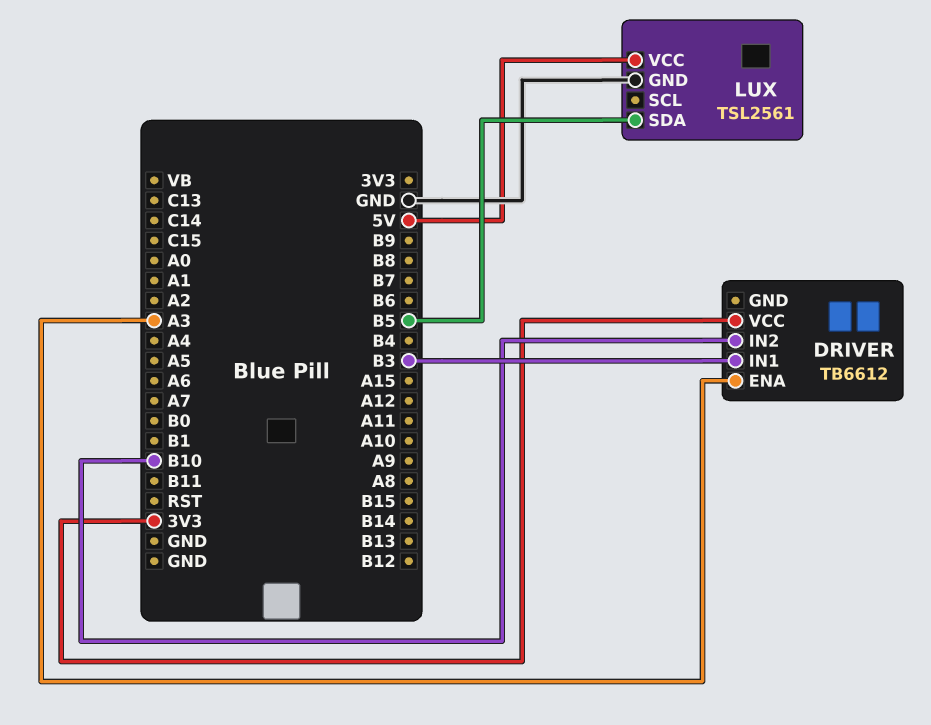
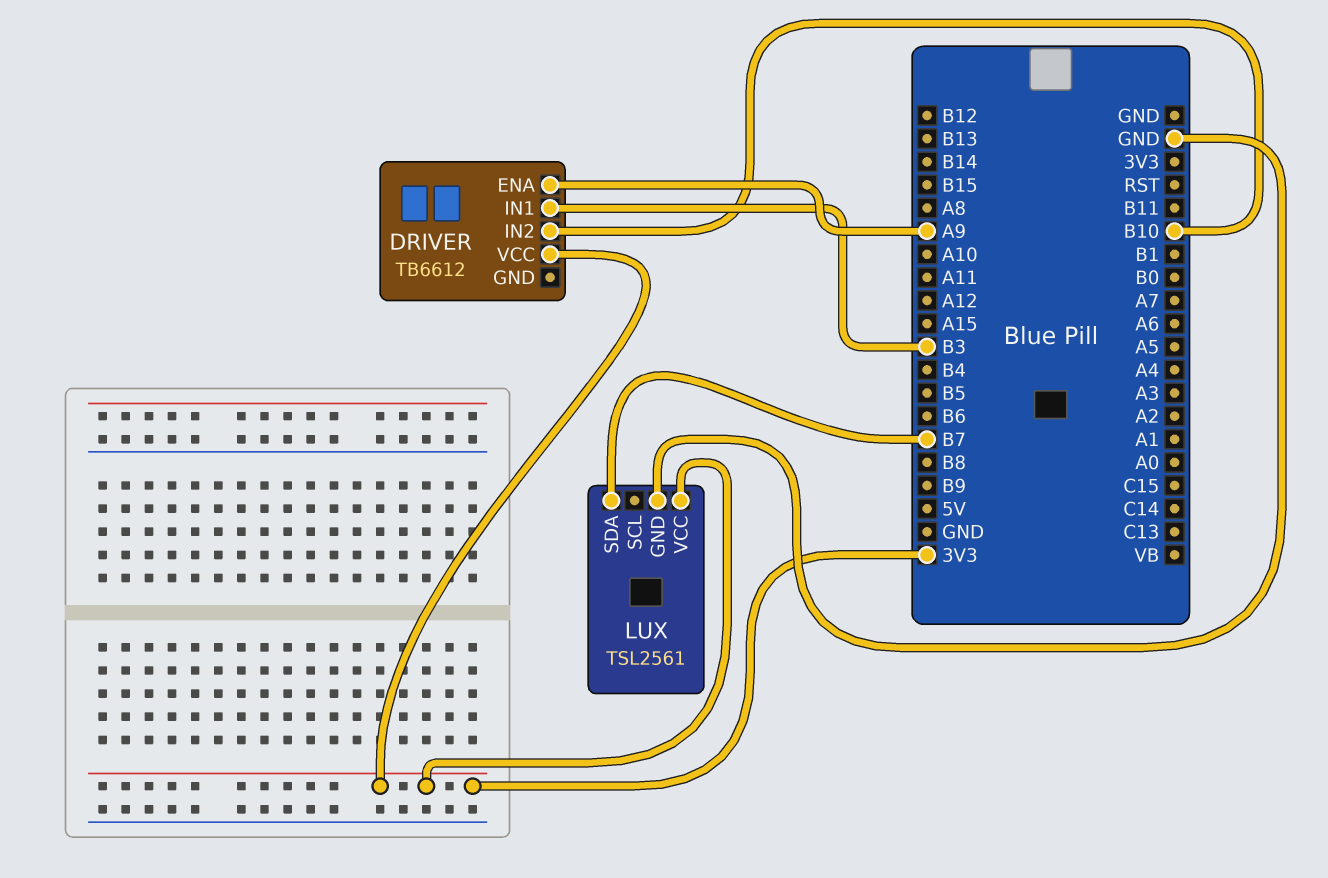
DRIVER pin ENA: A3 -> A9
LUX pin SDA: B5 -> B7
LUX pin VCC: 5V -> 3V3

